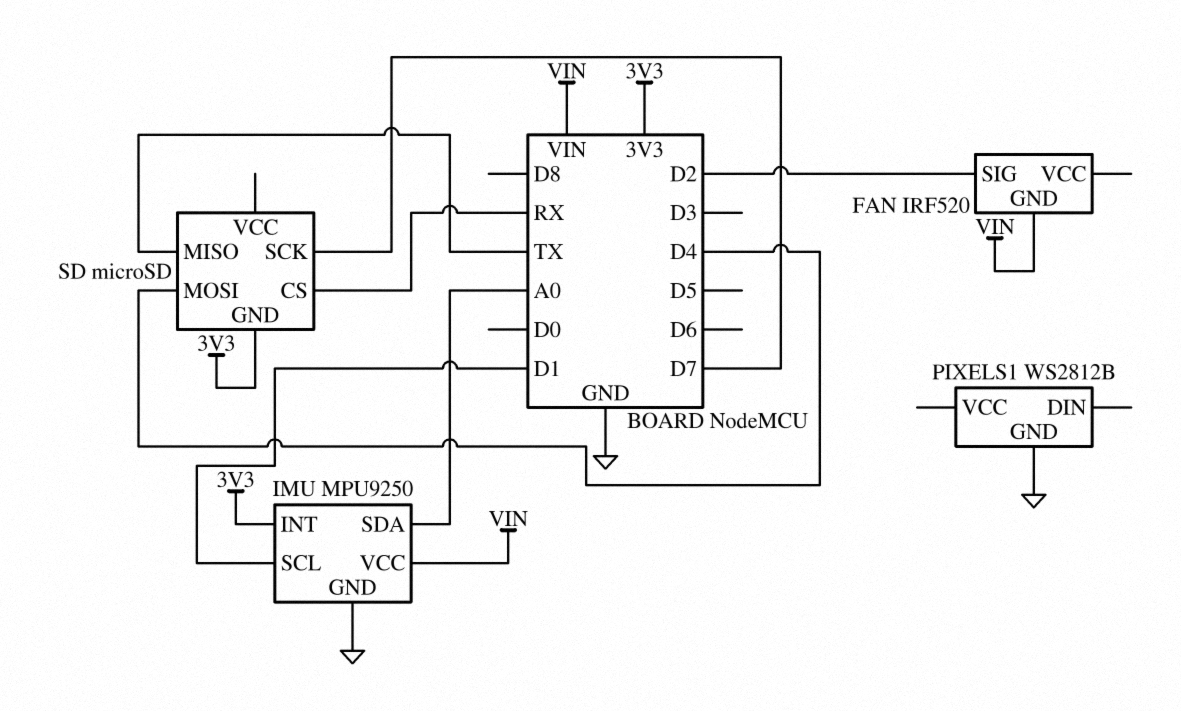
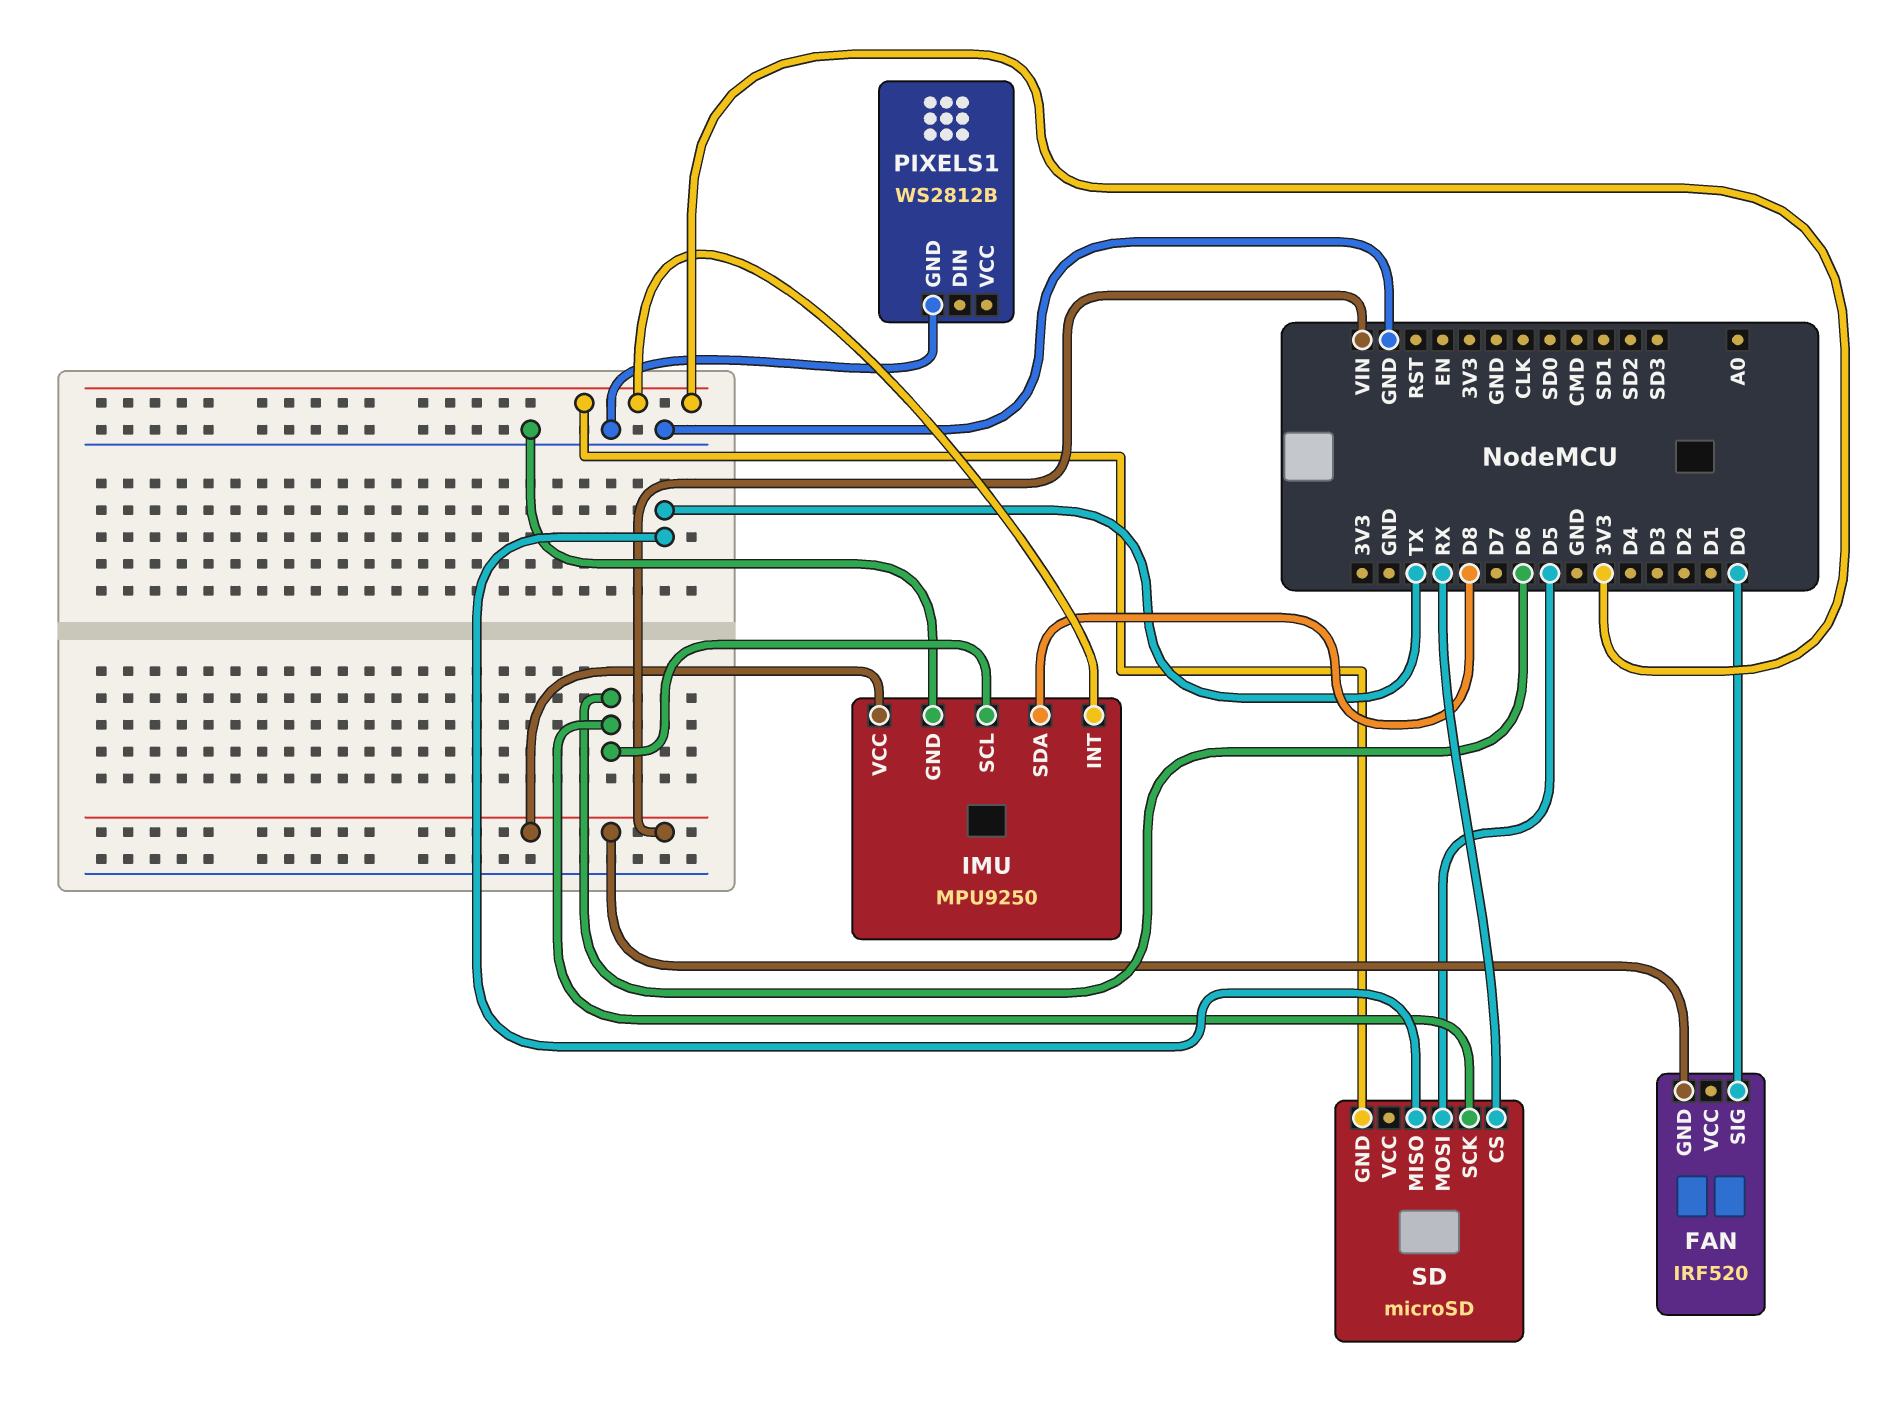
FAN pin SIG: D2 -> D0
IMU pin SCL: D1 -> D6
IMU pin SDA: A0 -> D8
SD pin MOSI: D4 -> D5
SD pin SCK: D7 -> D6

